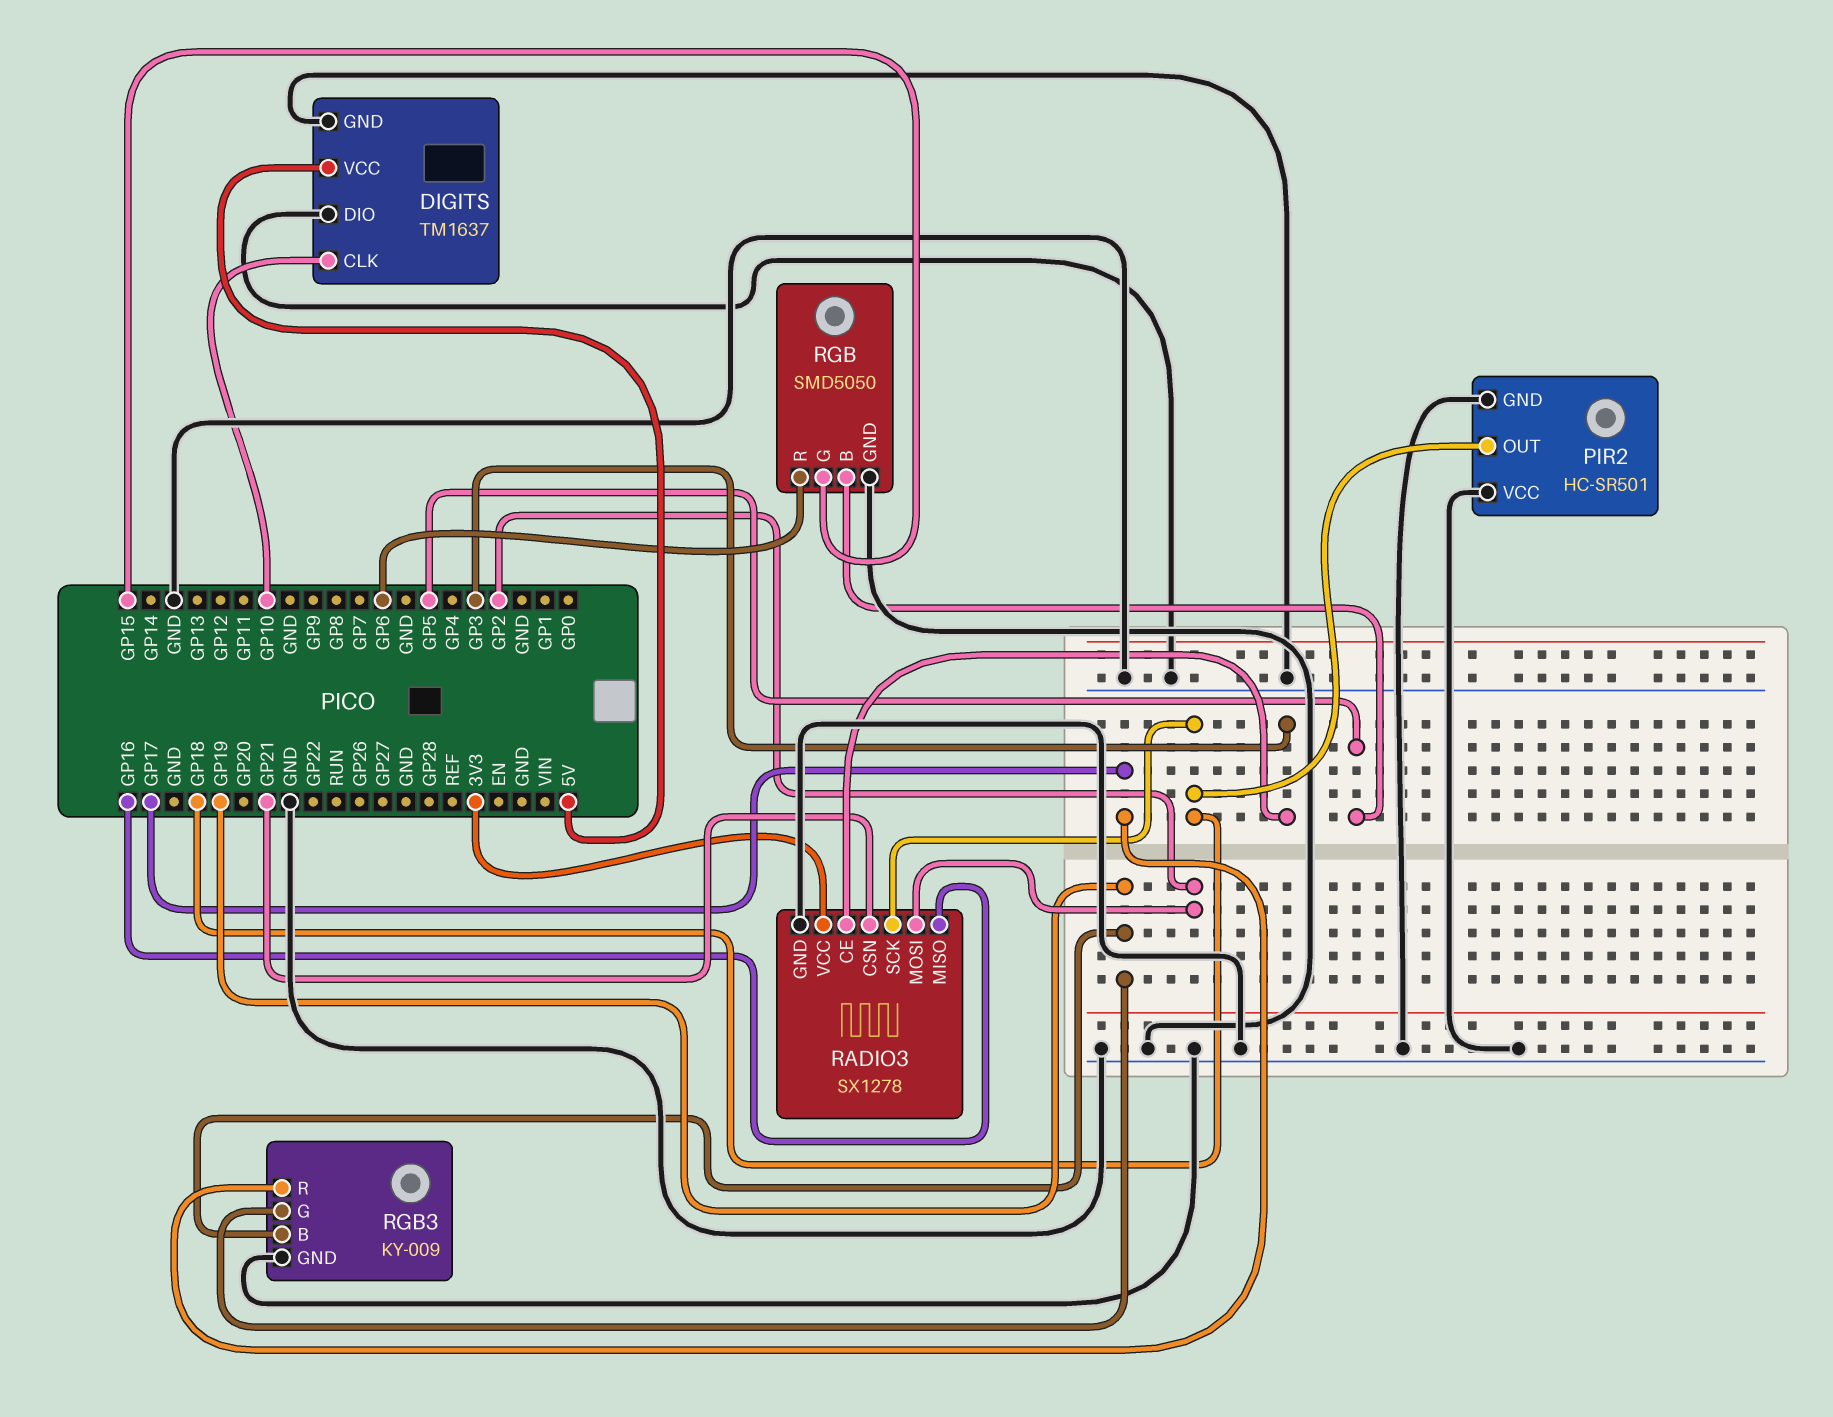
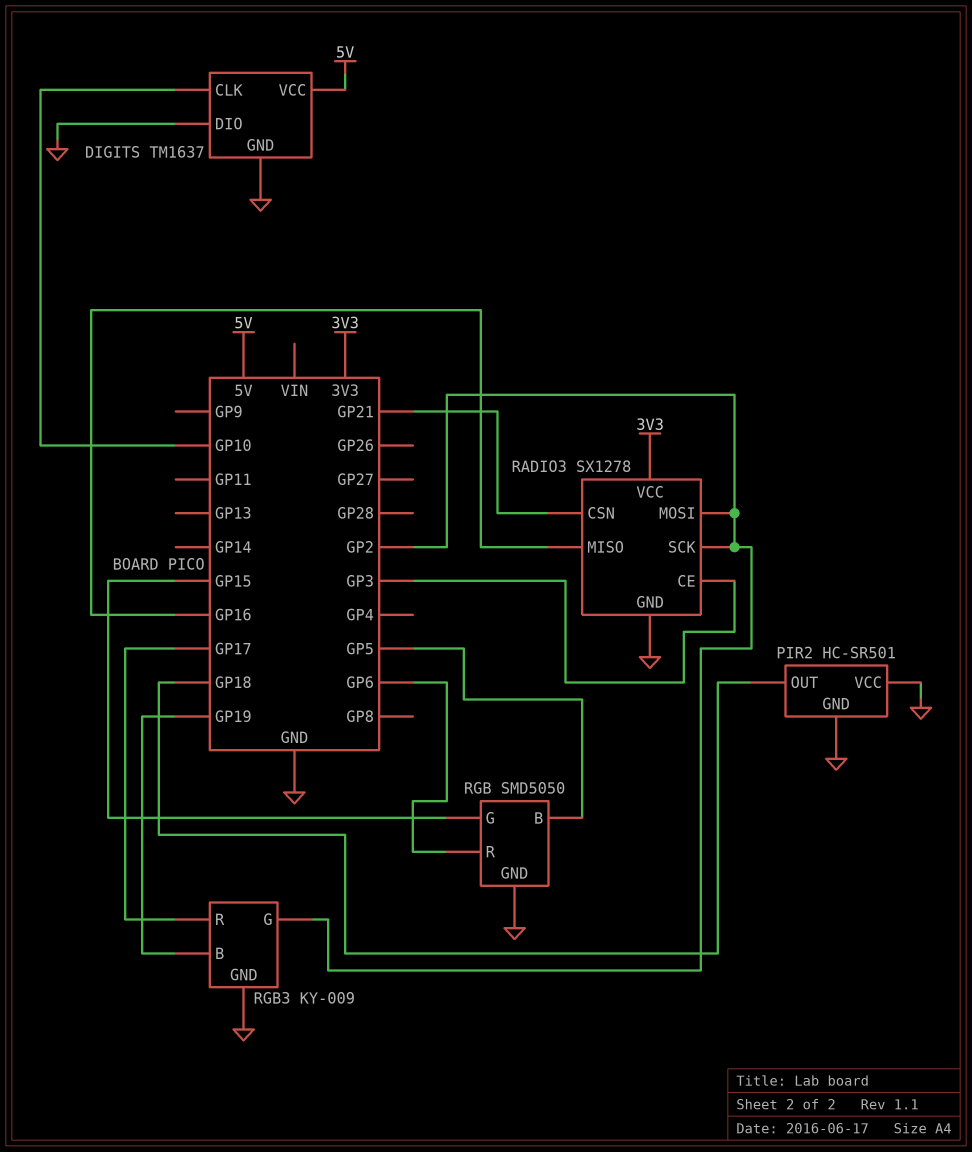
RADIO3 pin SCK: GP18 -> GP2
RGB3 pin G: GP19 -> GP2

